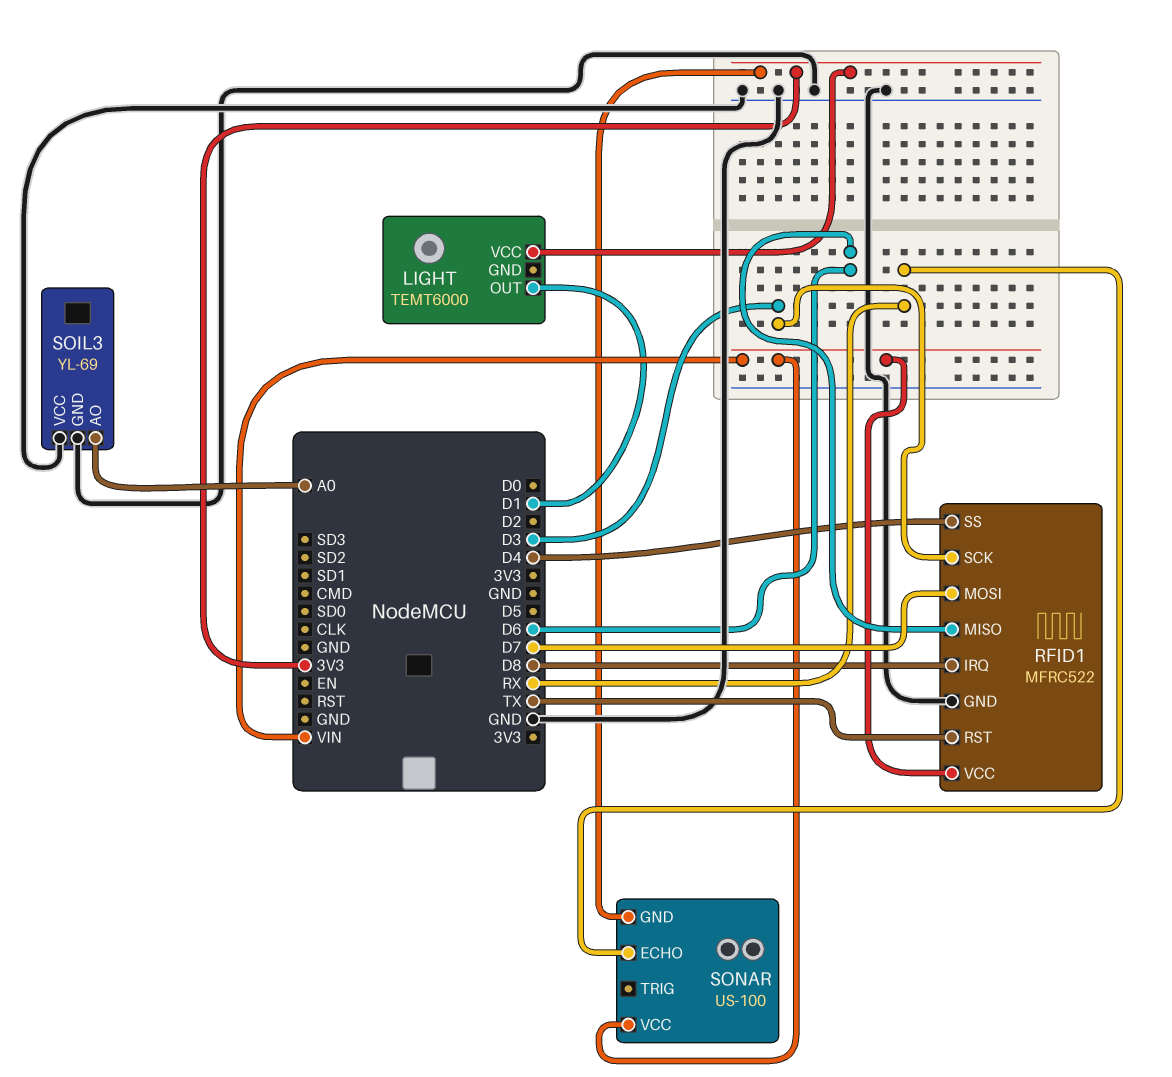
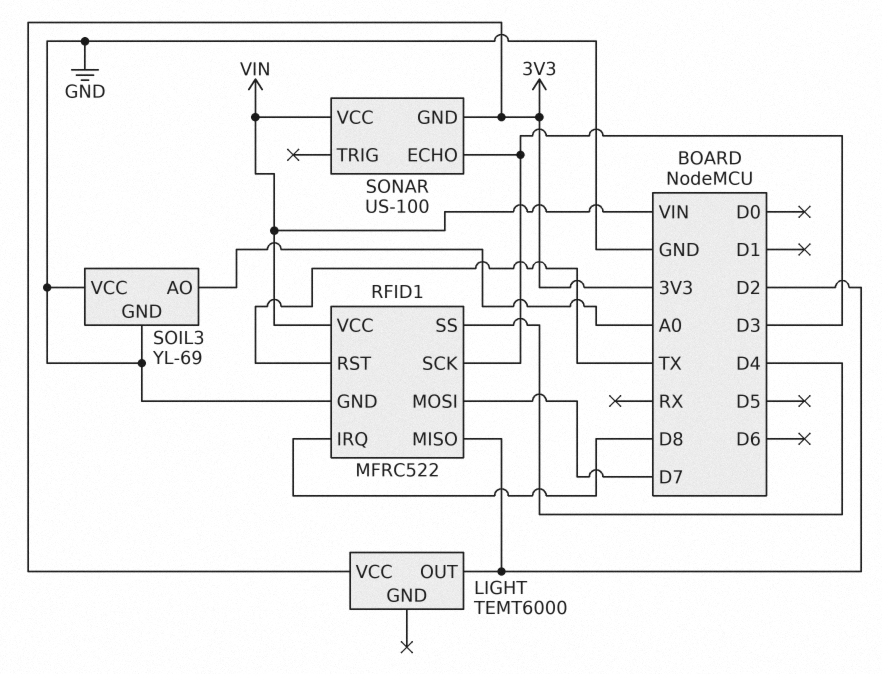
LIGHT pin OUT: D1 -> D2
RFID1 pin MISO: D6 -> D2
SONAR pin ECHO: RX -> D3

